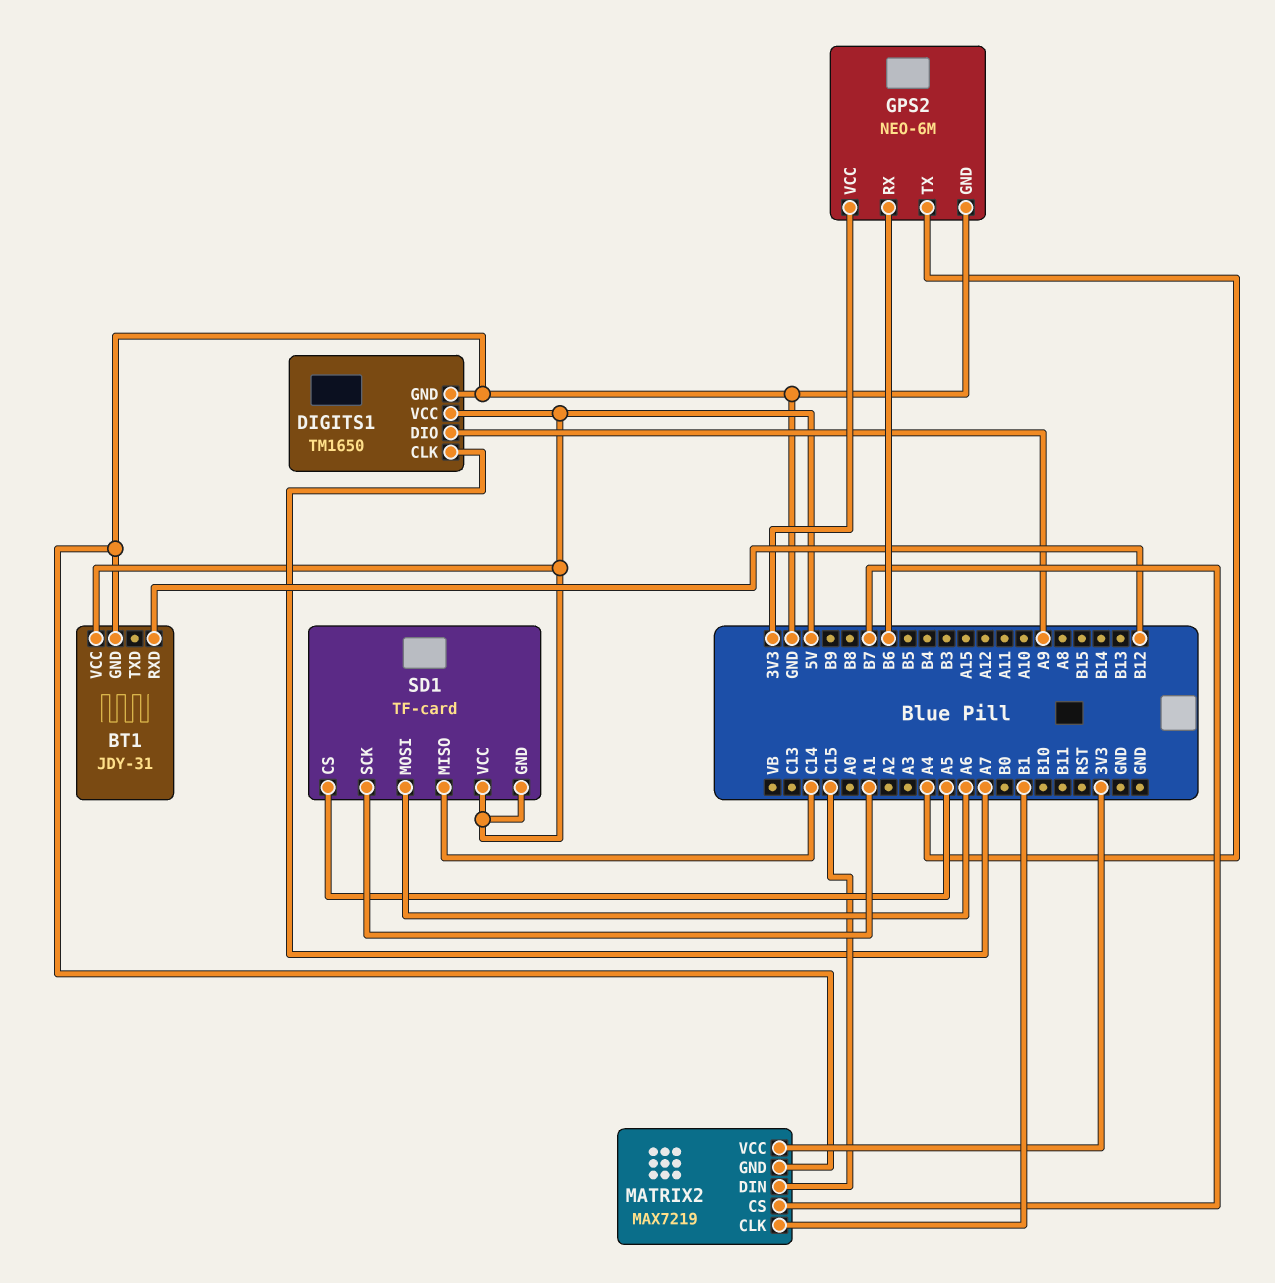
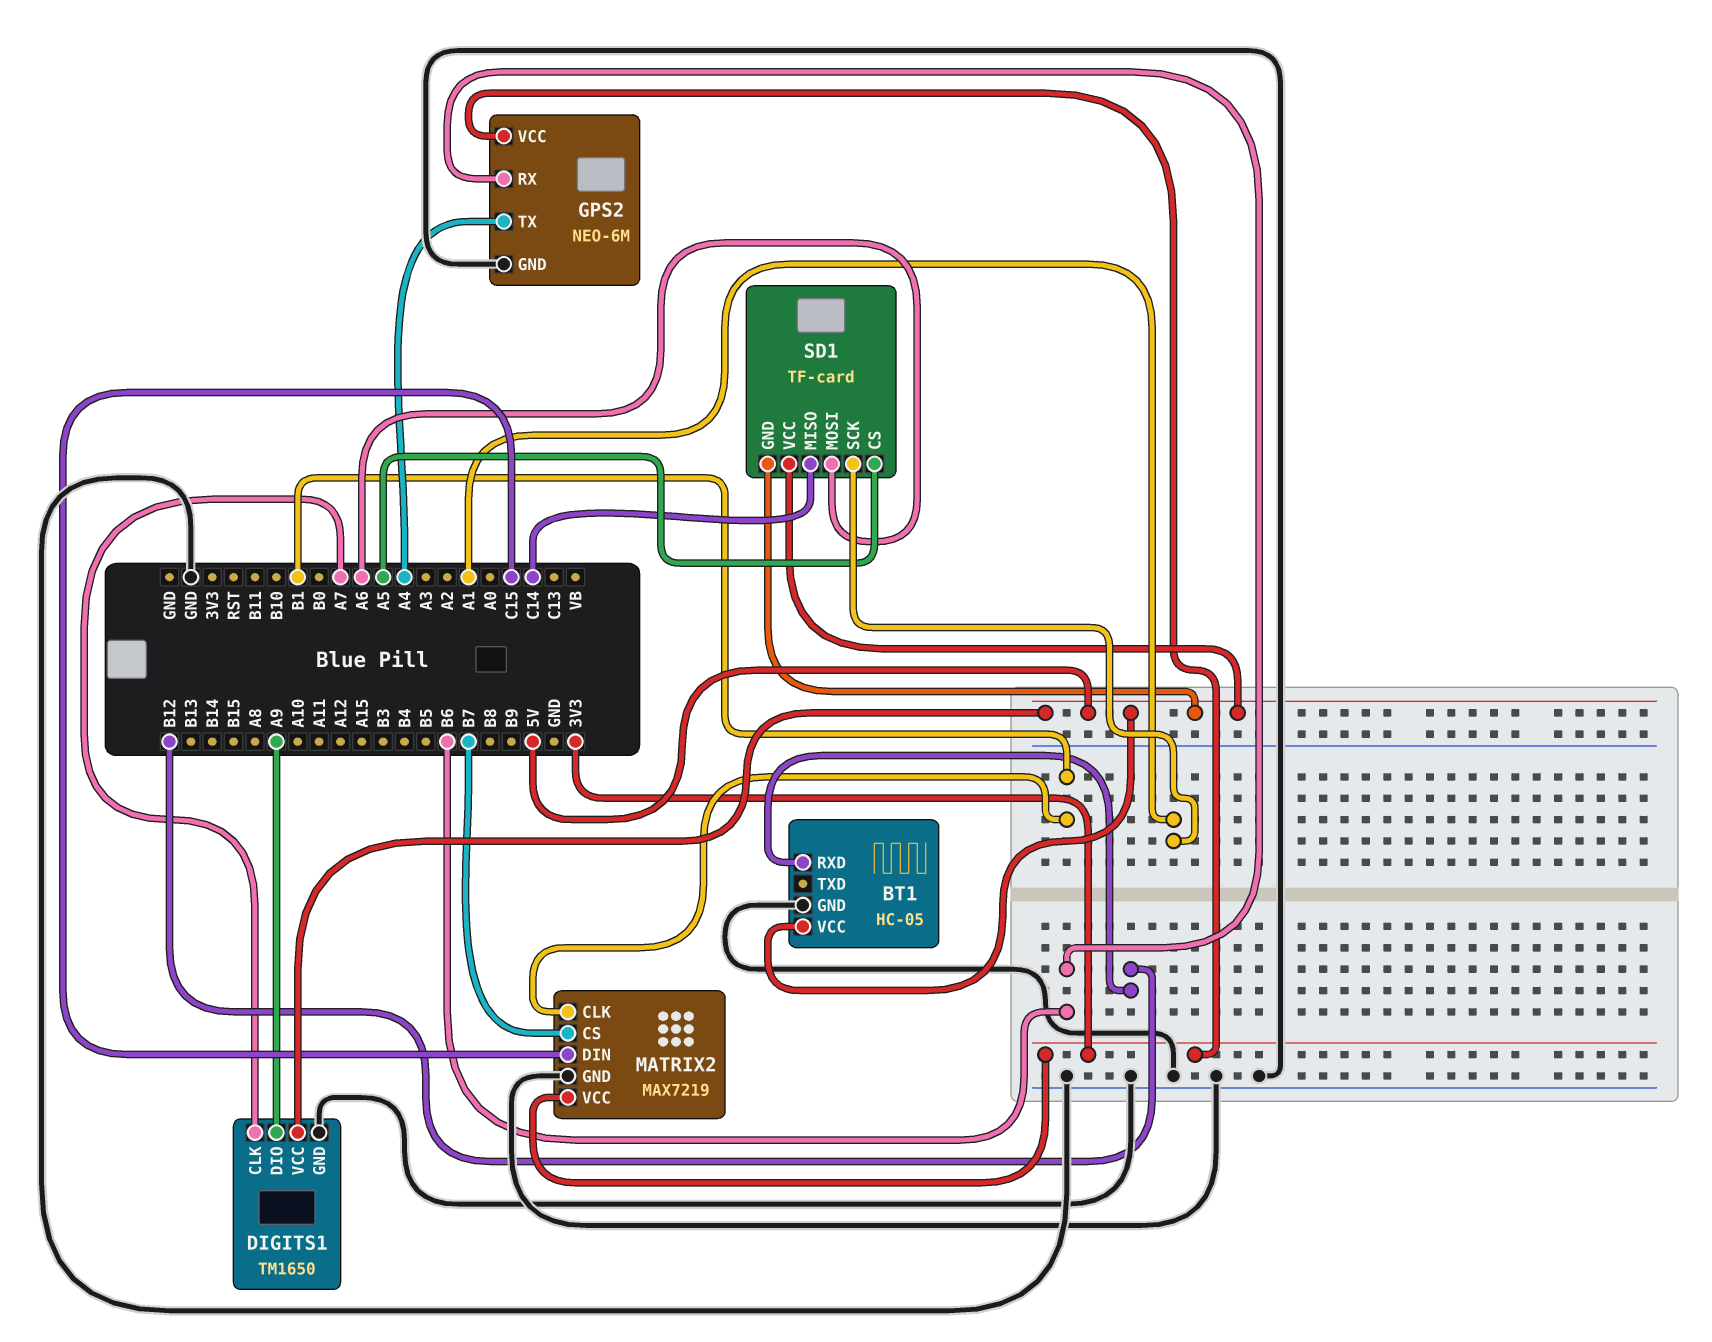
BT1: JDY-31 -> HC-05

